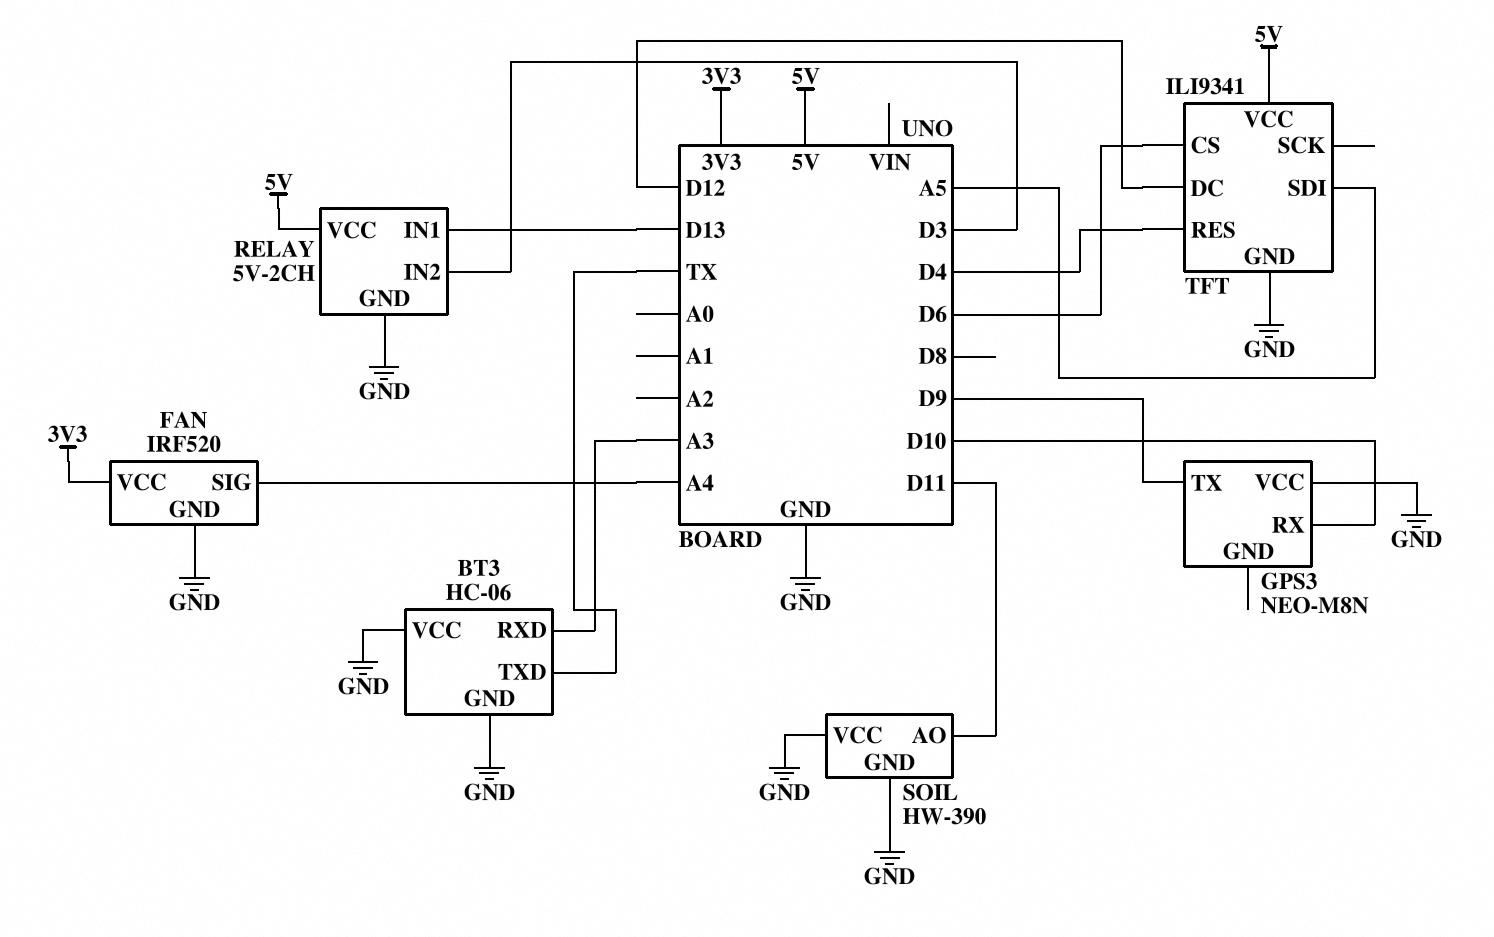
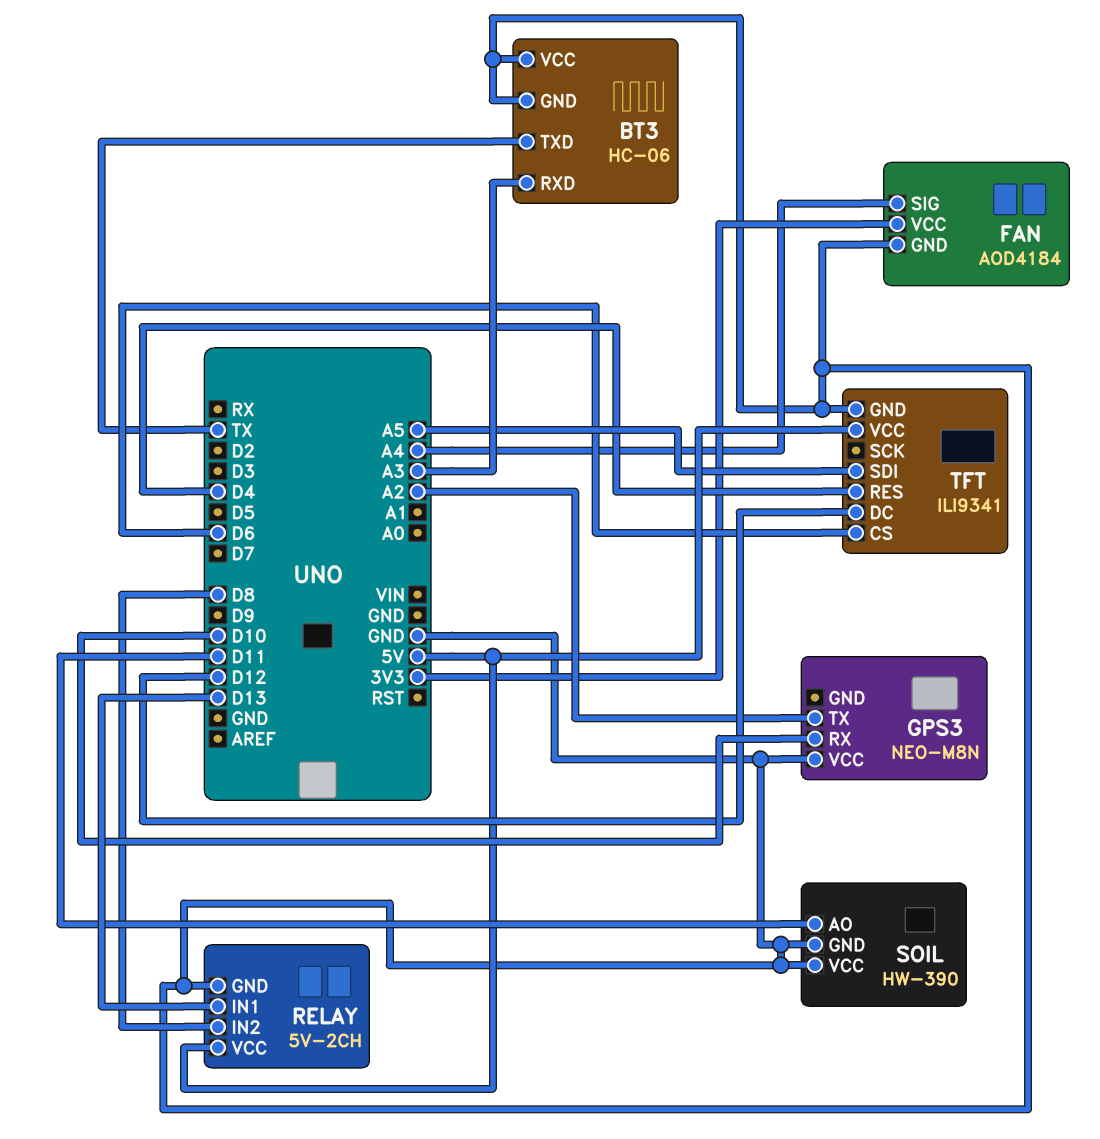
FAN: IRF520 -> AOD4184
GPS3 pin TX: D9 -> A2
RELAY pin IN2: D3 -> D8

